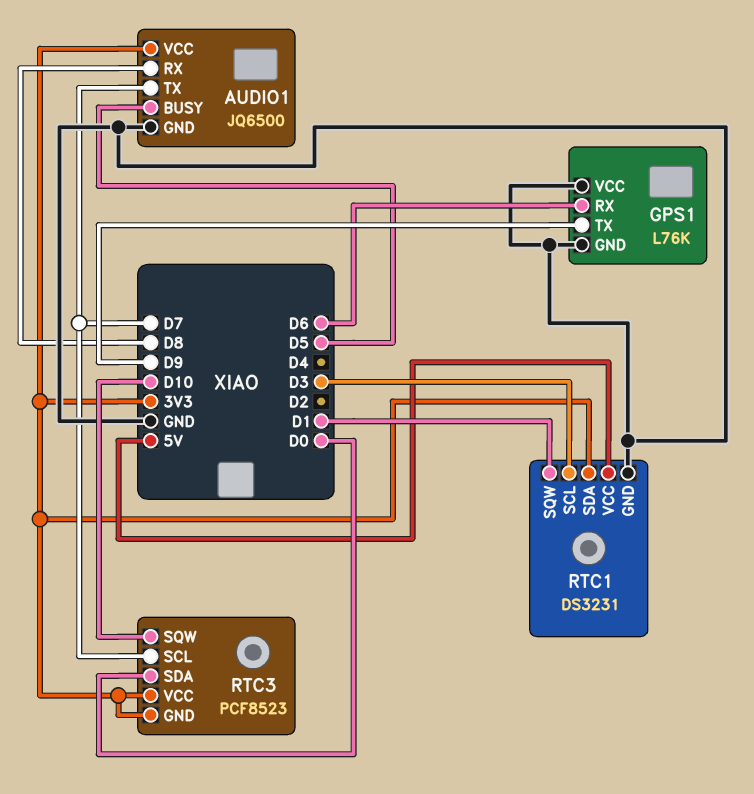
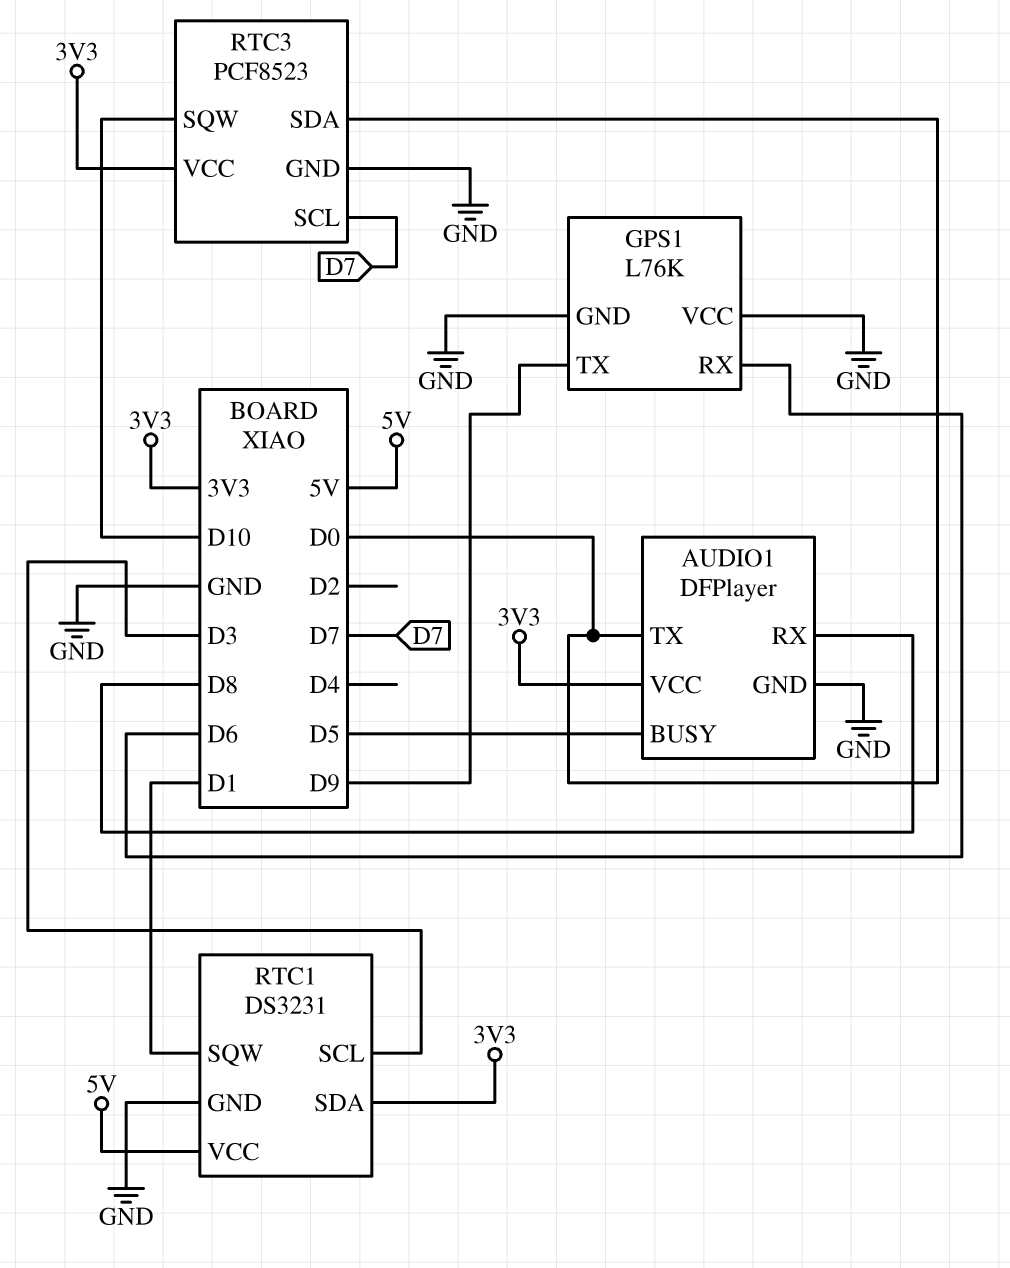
AUDIO1: JQ6500 -> DFPlayer
AUDIO1 pin TX: D7 -> D0
RTC3 pin GND: 3V3 -> GND

